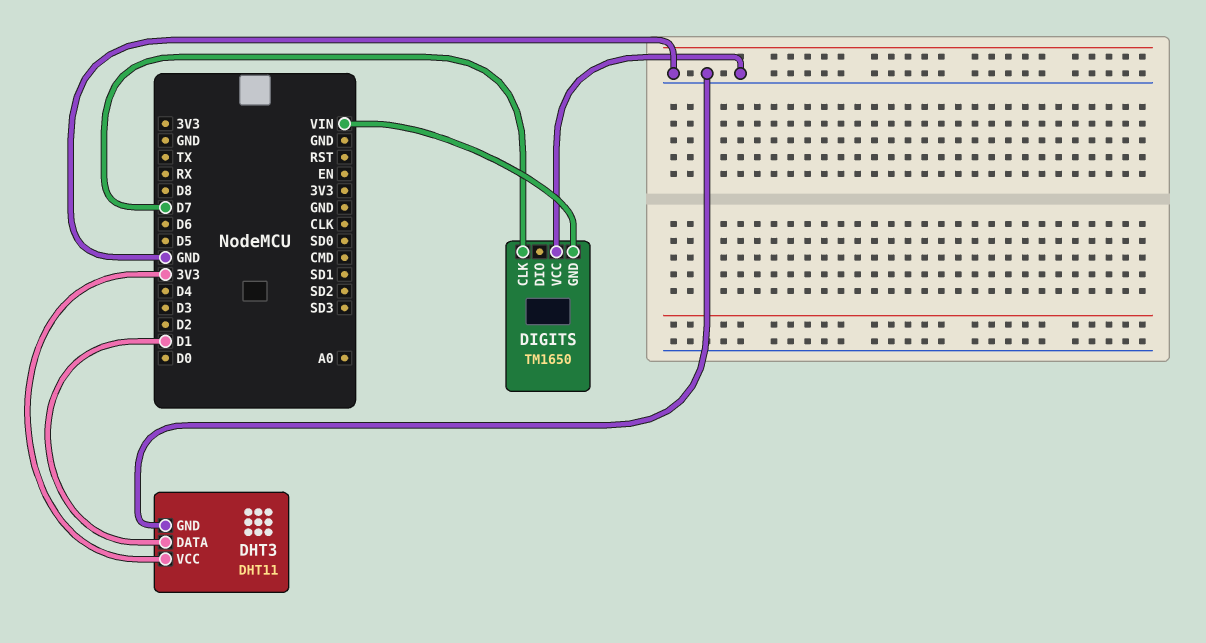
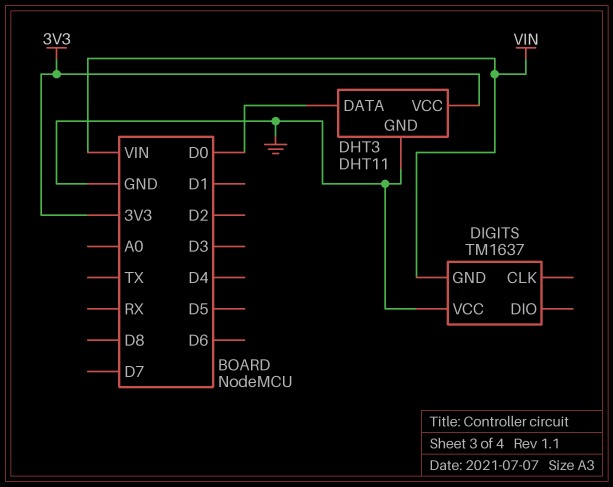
DHT3 pin DATA: D1 -> D0
DIGITS: TM1650 -> TM1637
DIGITS pin CLK: D7 -> none

